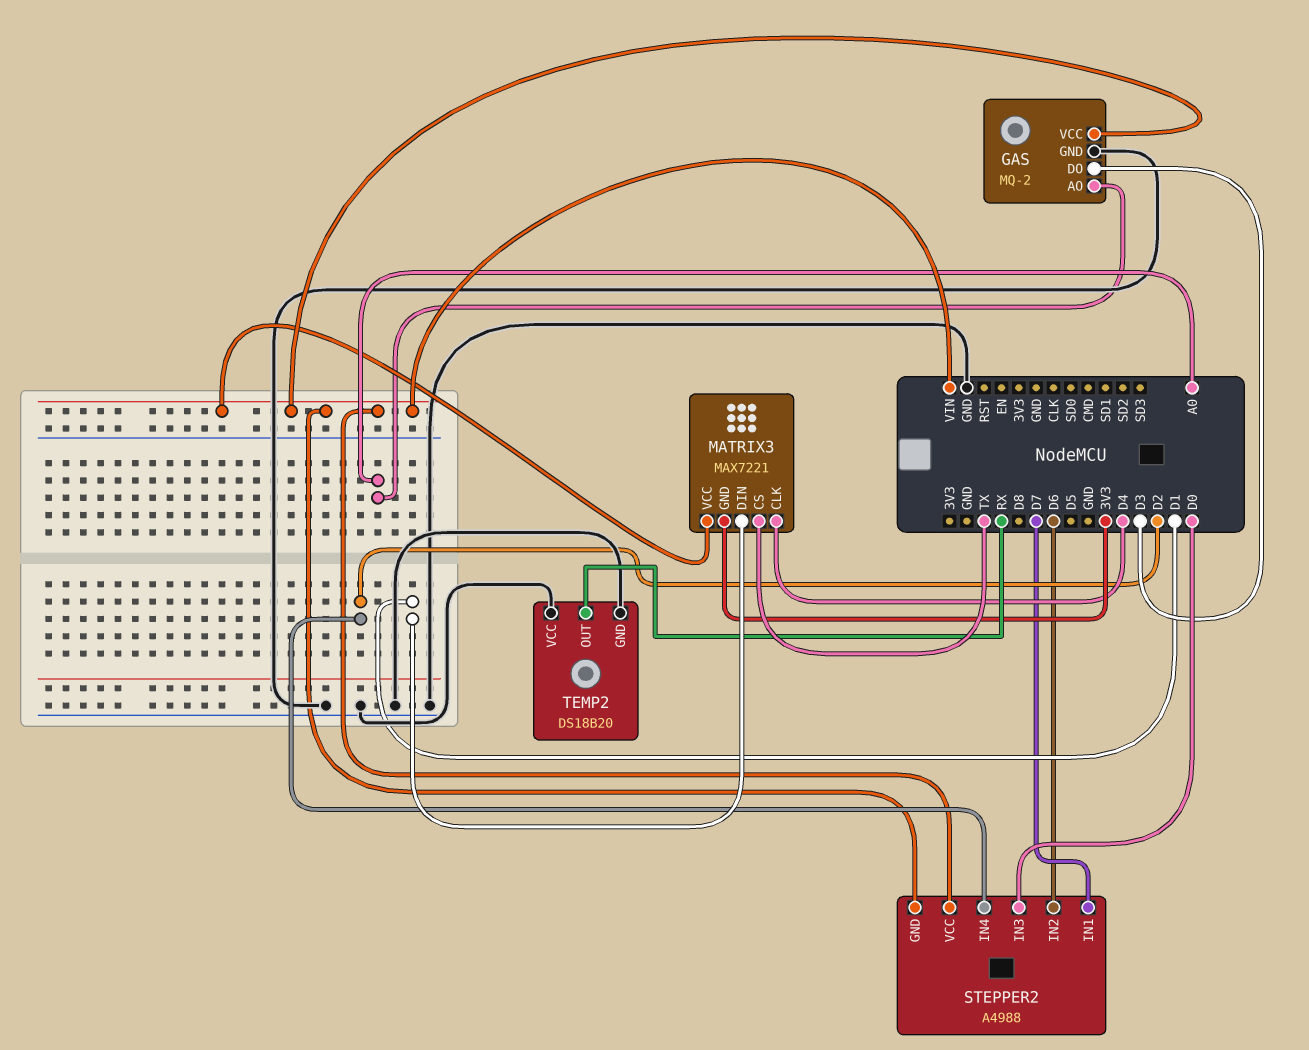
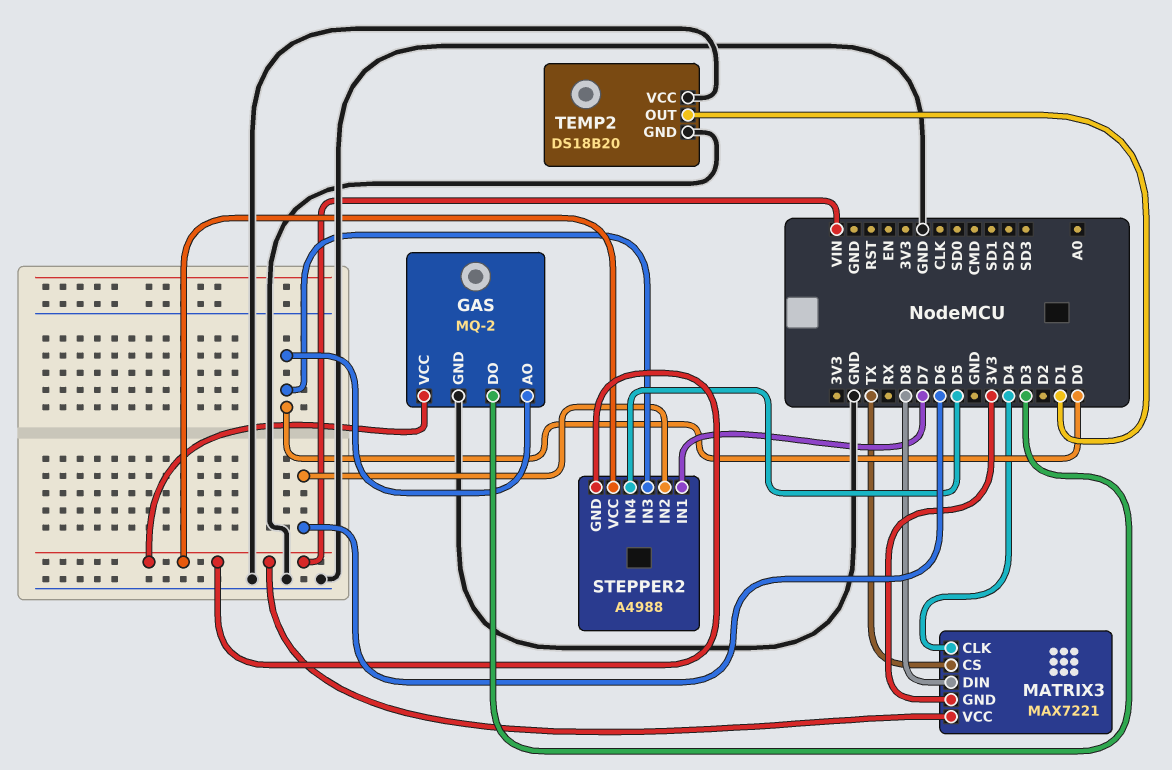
GAS pin AO: A0 -> D0
MATRIX3 pin DIN: D1 -> D8
STEPPER2 pin IN4: D2 -> D5
TEMP2 pin OUT: RX -> D1

